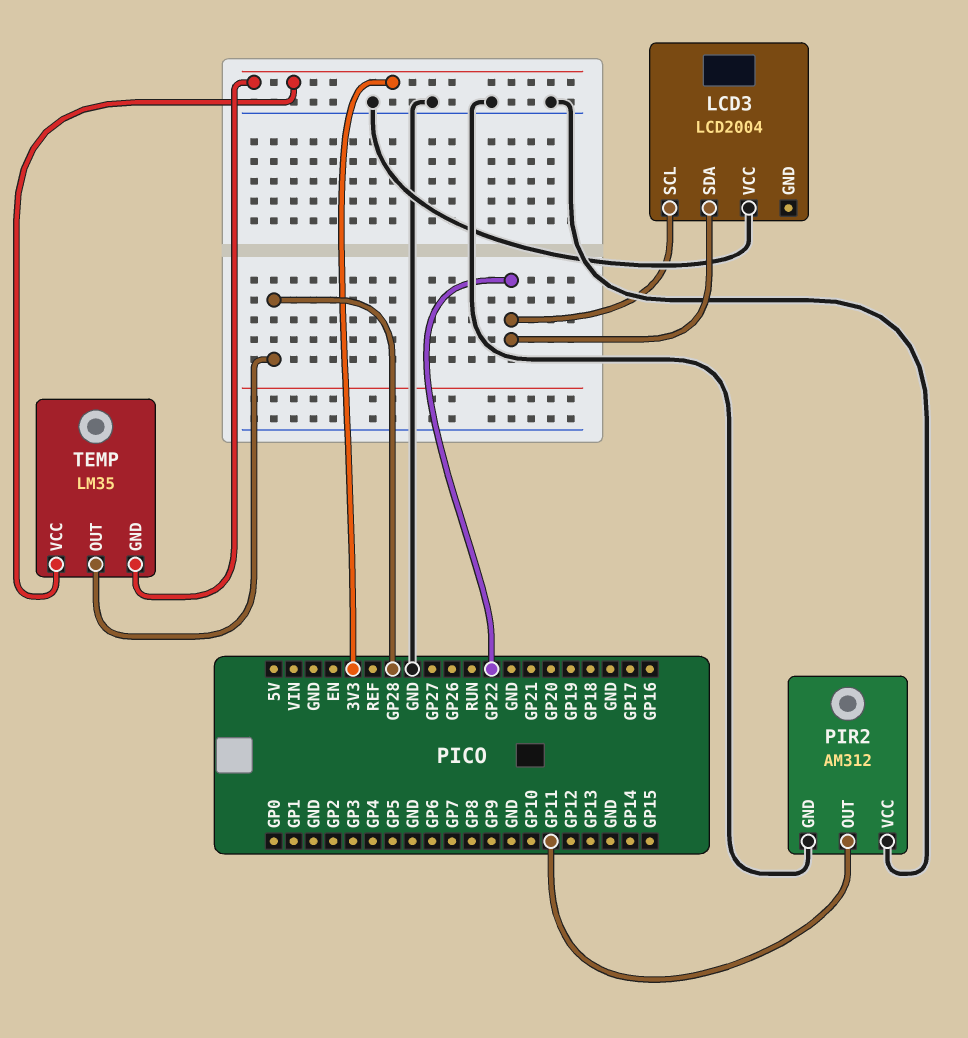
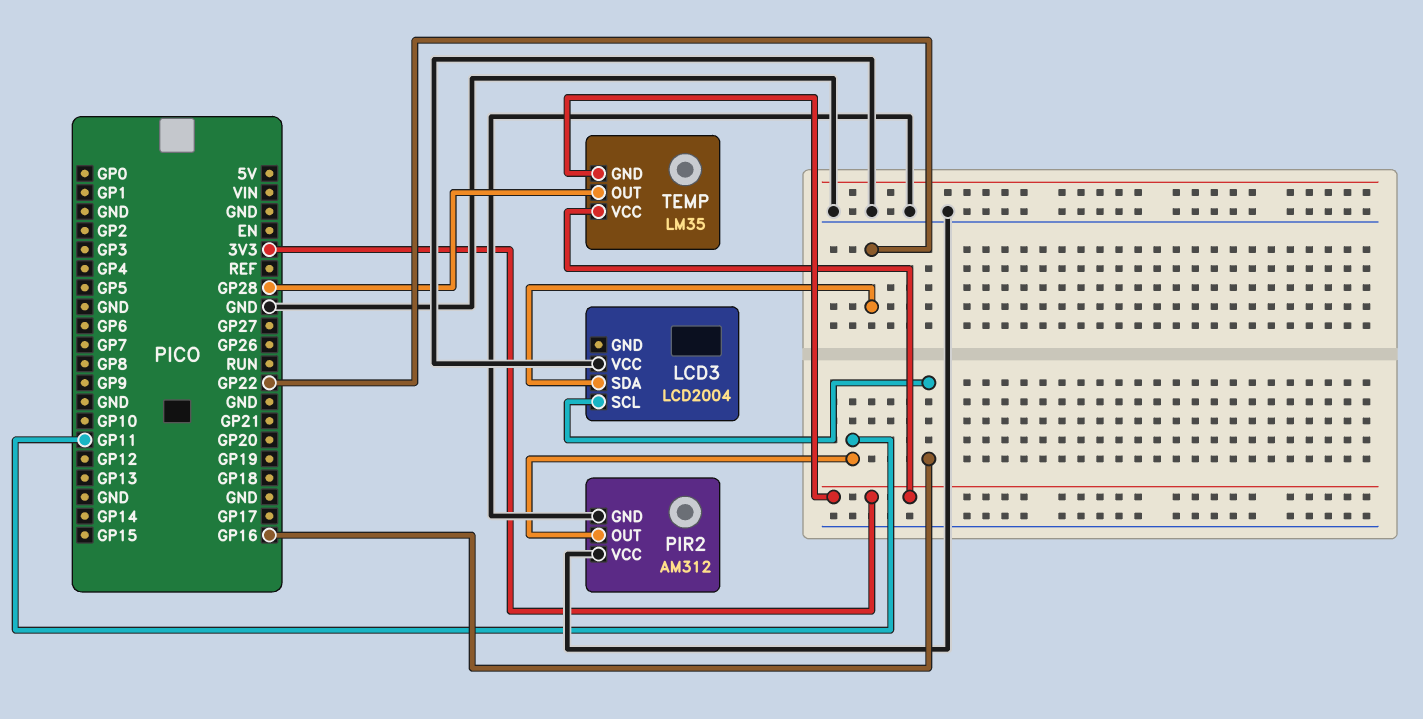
LCD3 pin SCL: GP22 -> GP16

